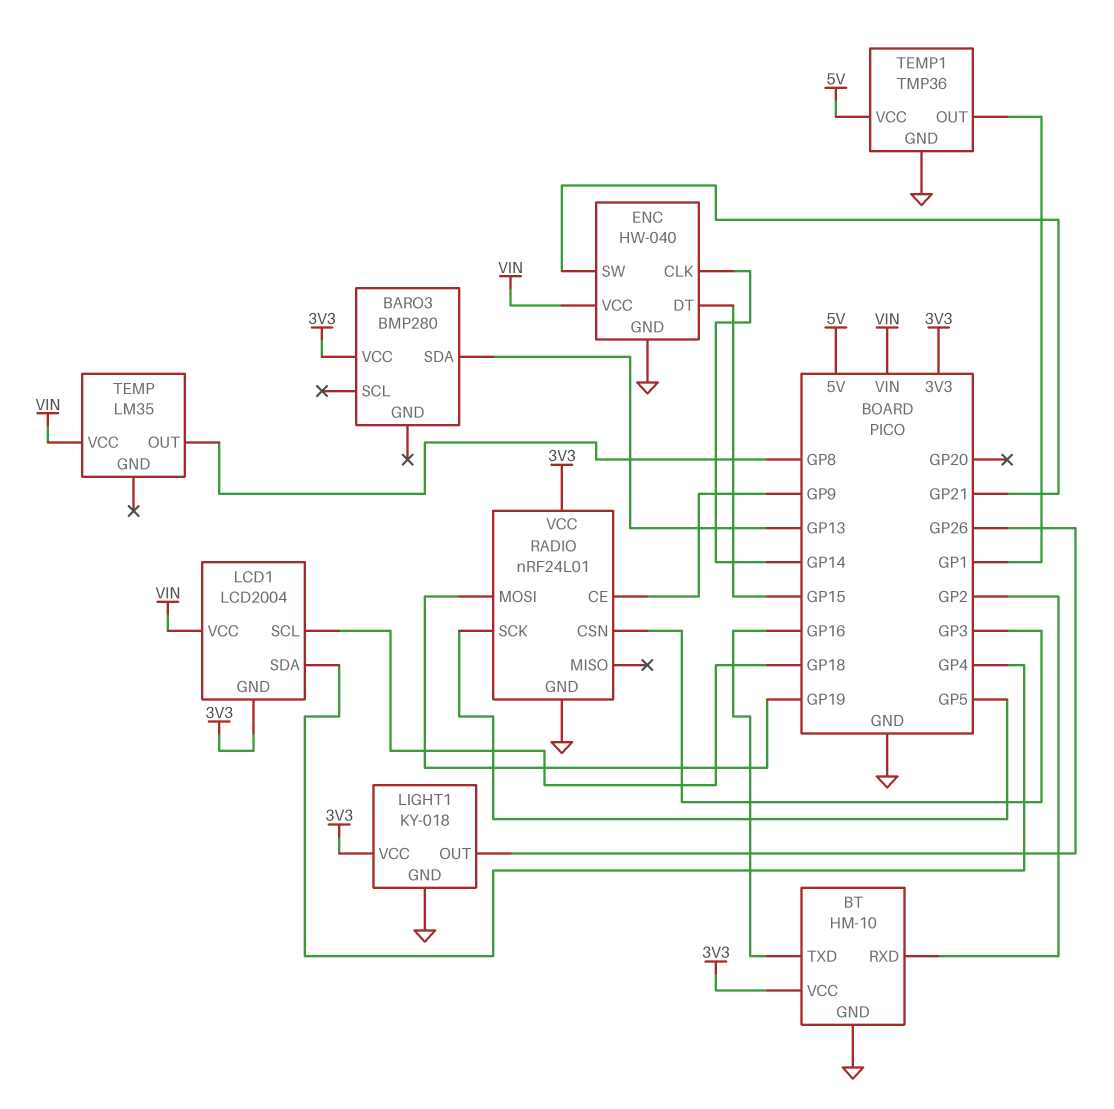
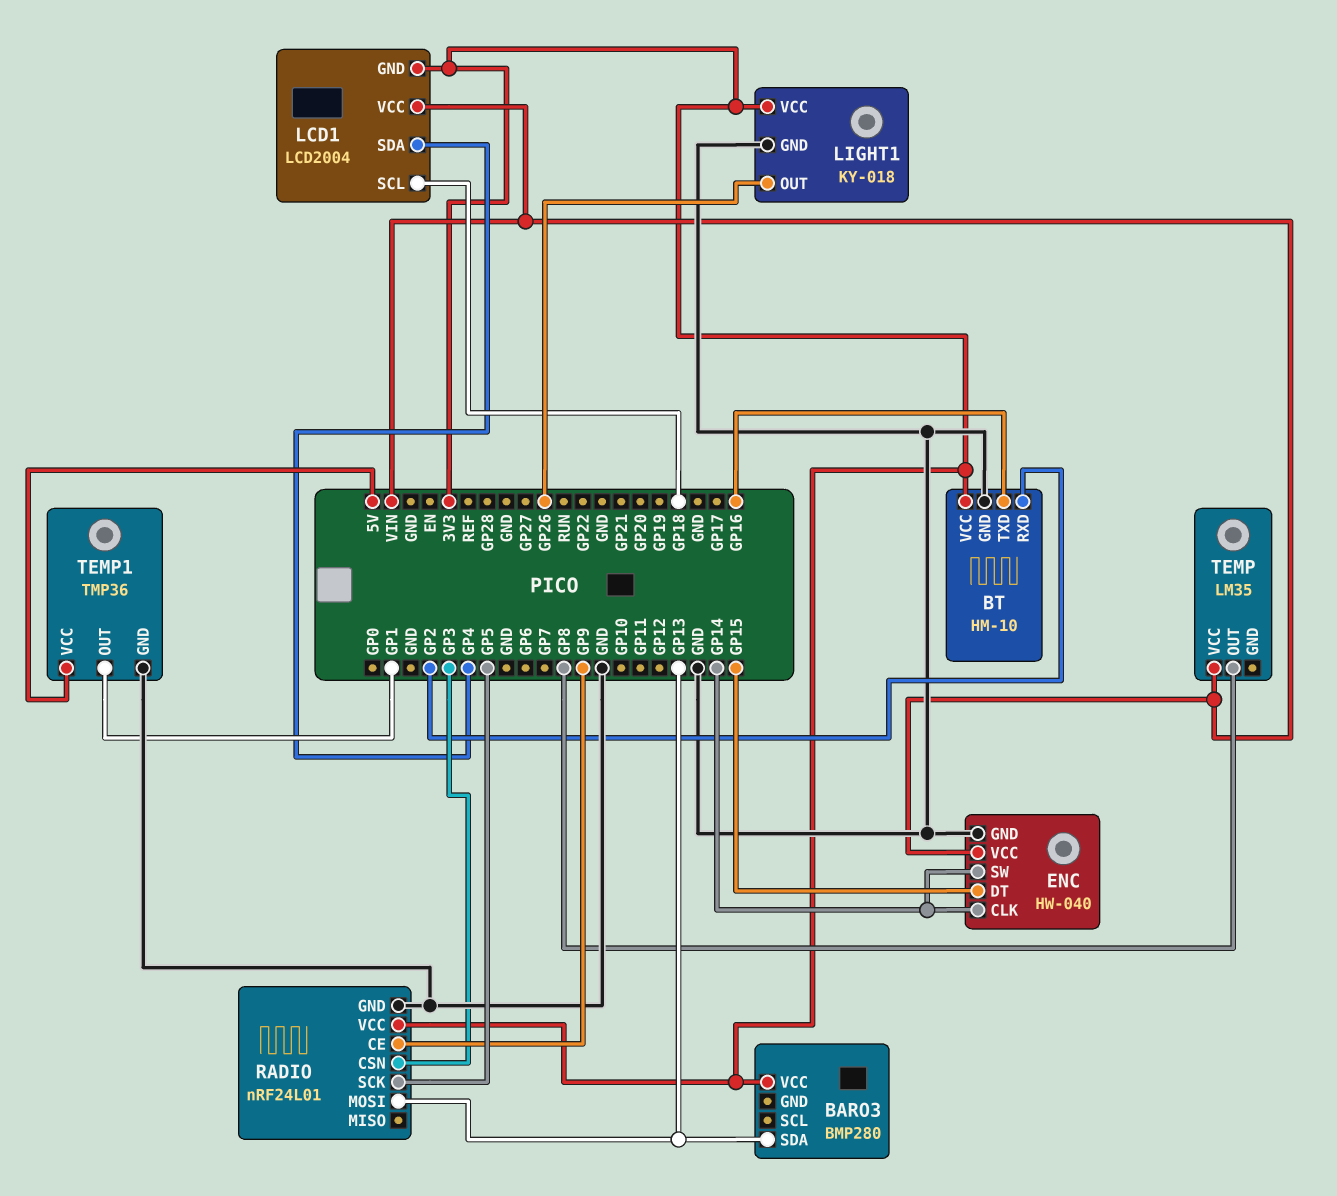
ENC pin SW: GP21 -> GP14
RADIO pin MOSI: GP19 -> GP13

